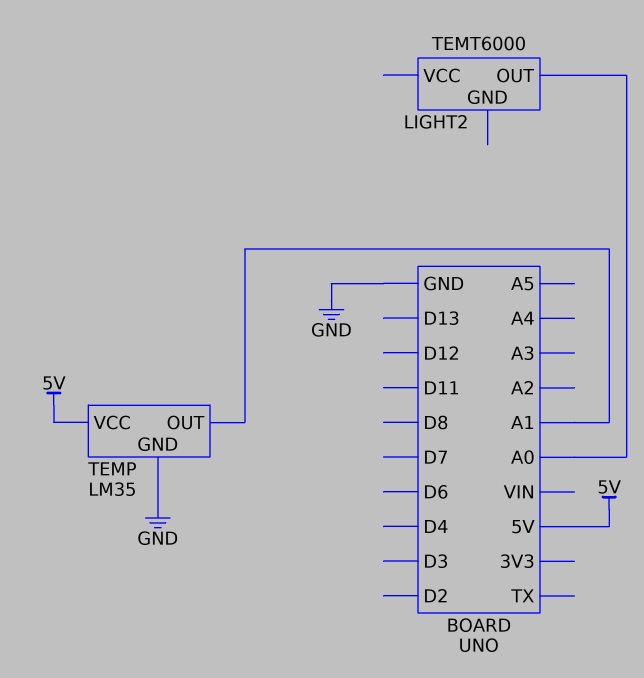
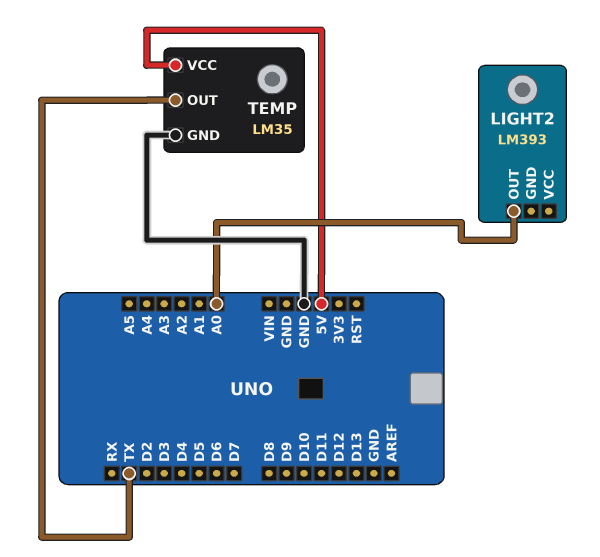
LIGHT2: TEMT6000 -> LM393
TEMP pin OUT: A1 -> TX

